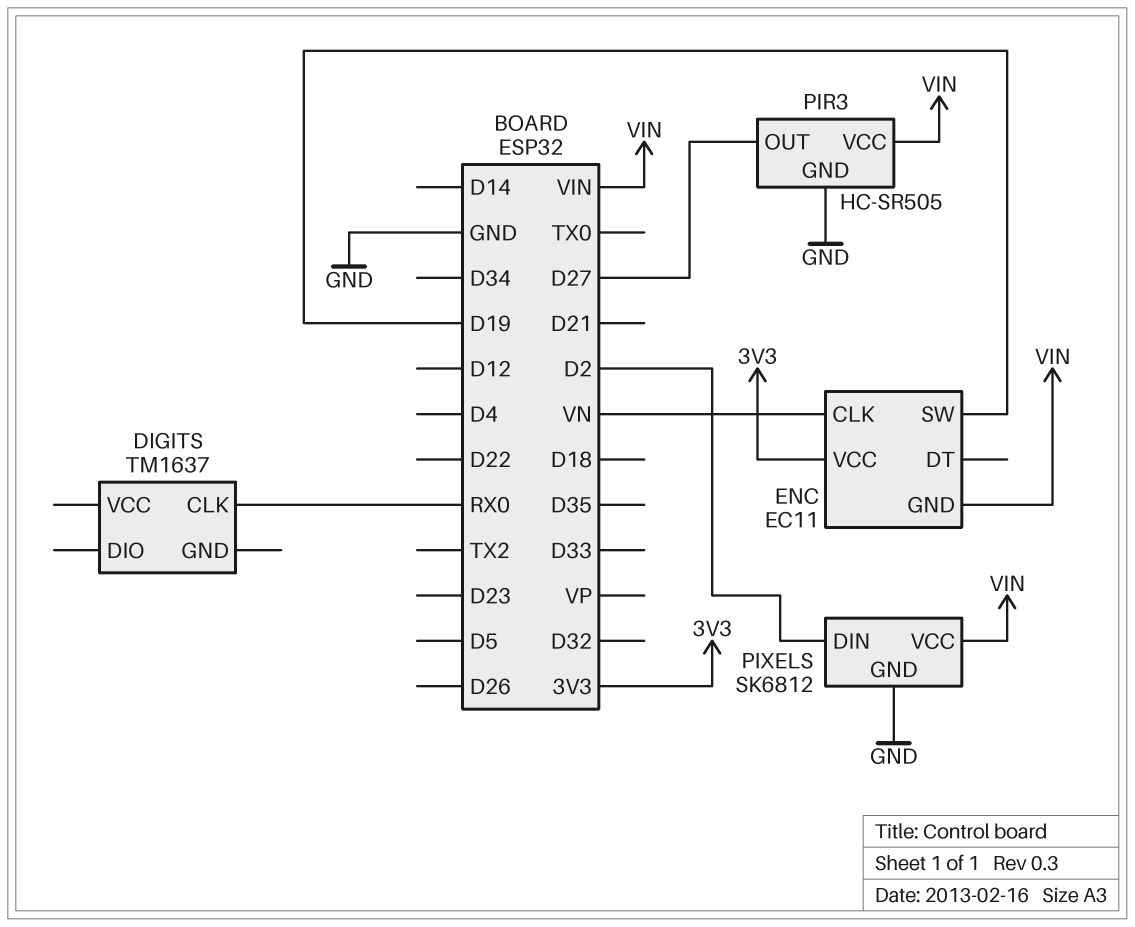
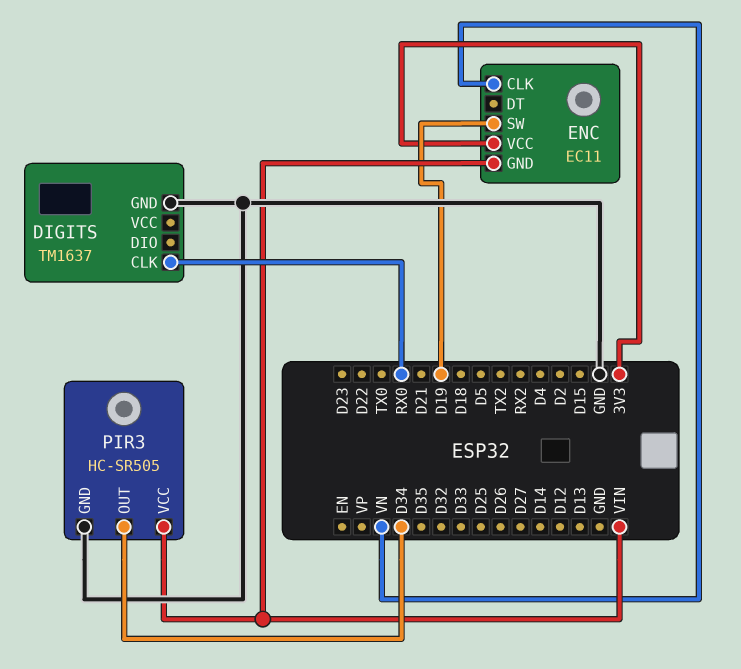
DIGITS pin GND: none -> GND
PIR3 pin OUT: D27 -> D34
PIXELS: SK6812 -> none
PIXELS pin DIN: D2 -> none
PIXELS pin GND: GND -> none
PIXELS pin VCC: VIN -> none

